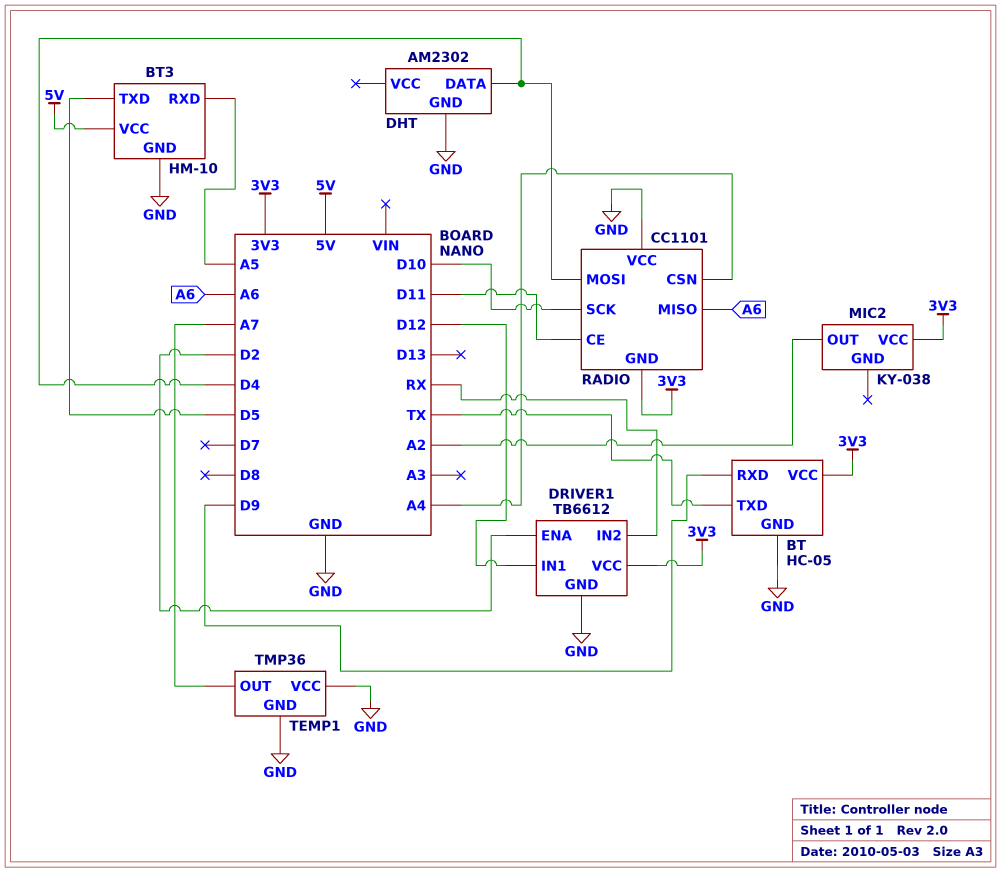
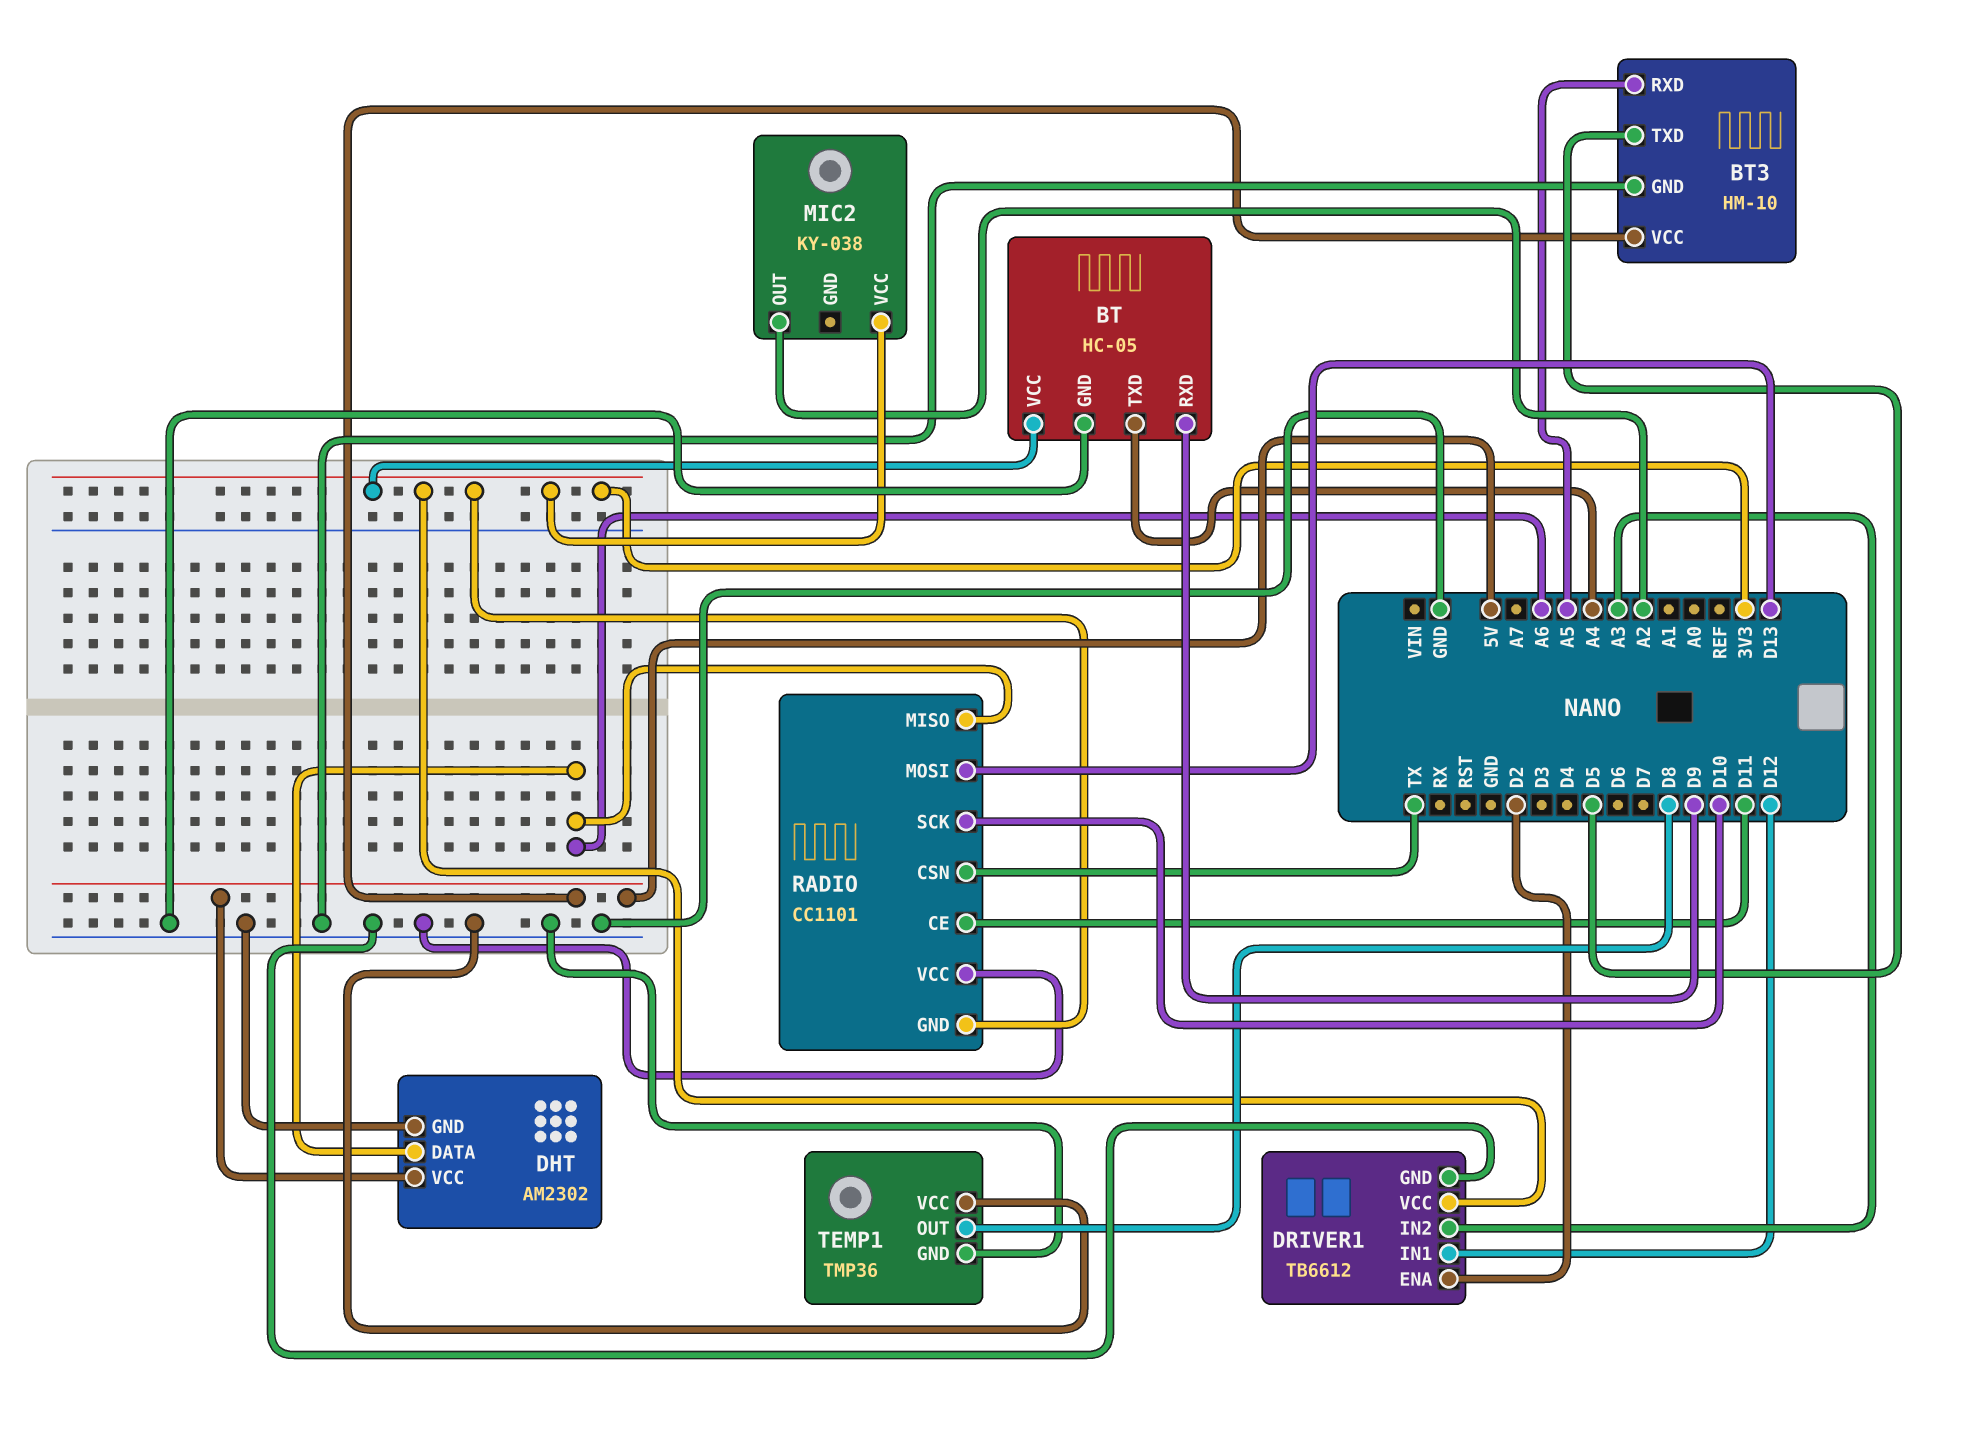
BT pin TXD: TX -> A4
DHT pin DATA: D4 -> A6
DHT pin VCC: none -> 5V
DRIVER1 pin IN2: RX -> A3
RADIO pin CSN: A4 -> TX
RADIO pin MOSI: D4 -> D13
TEMP1 pin OUT: A7 -> D8

